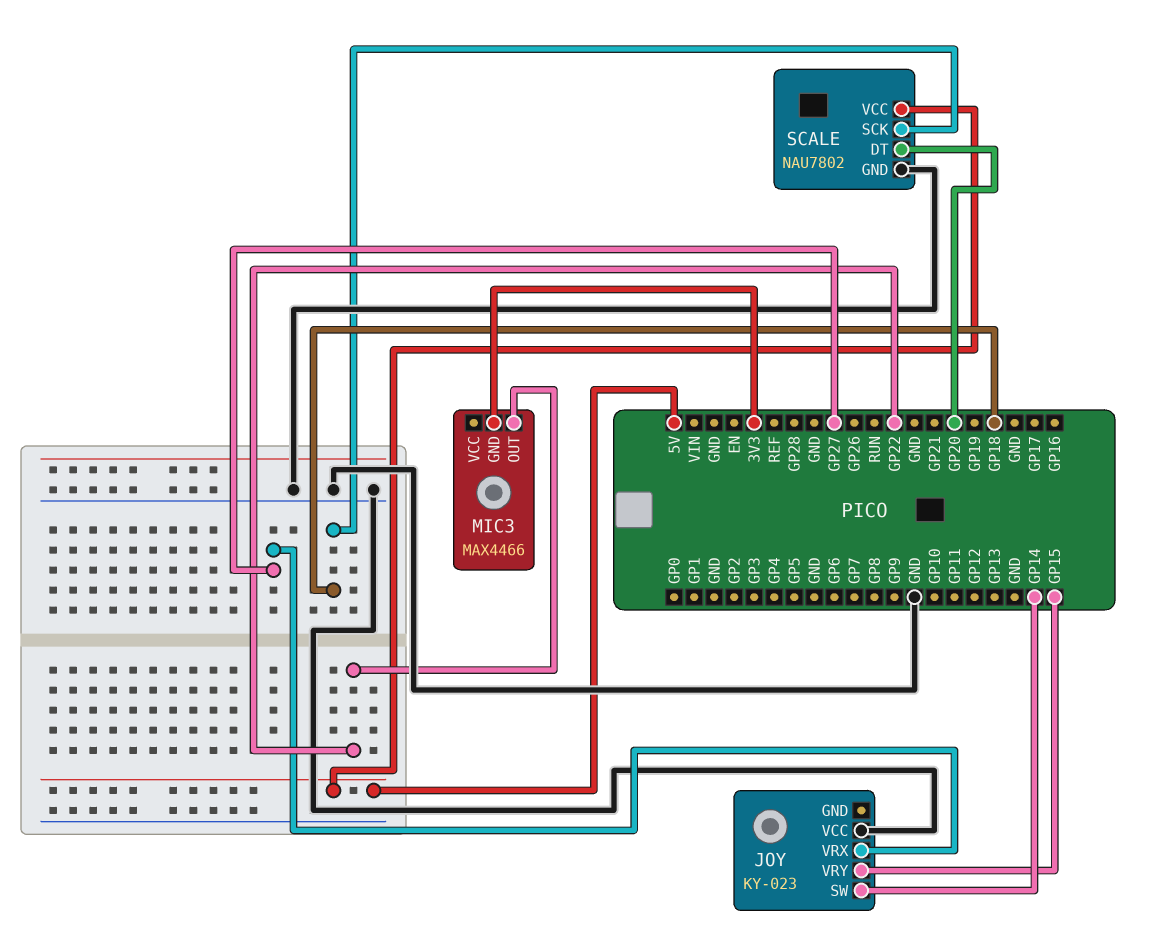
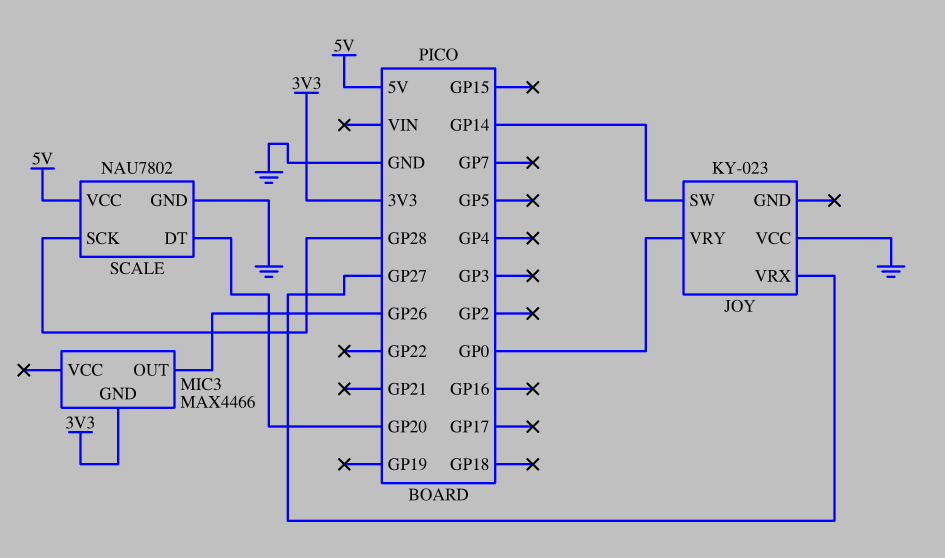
JOY pin VRY: GP15 -> GP0
MIC3 pin OUT: GP22 -> GP26
SCALE pin SCK: GP18 -> GP28

